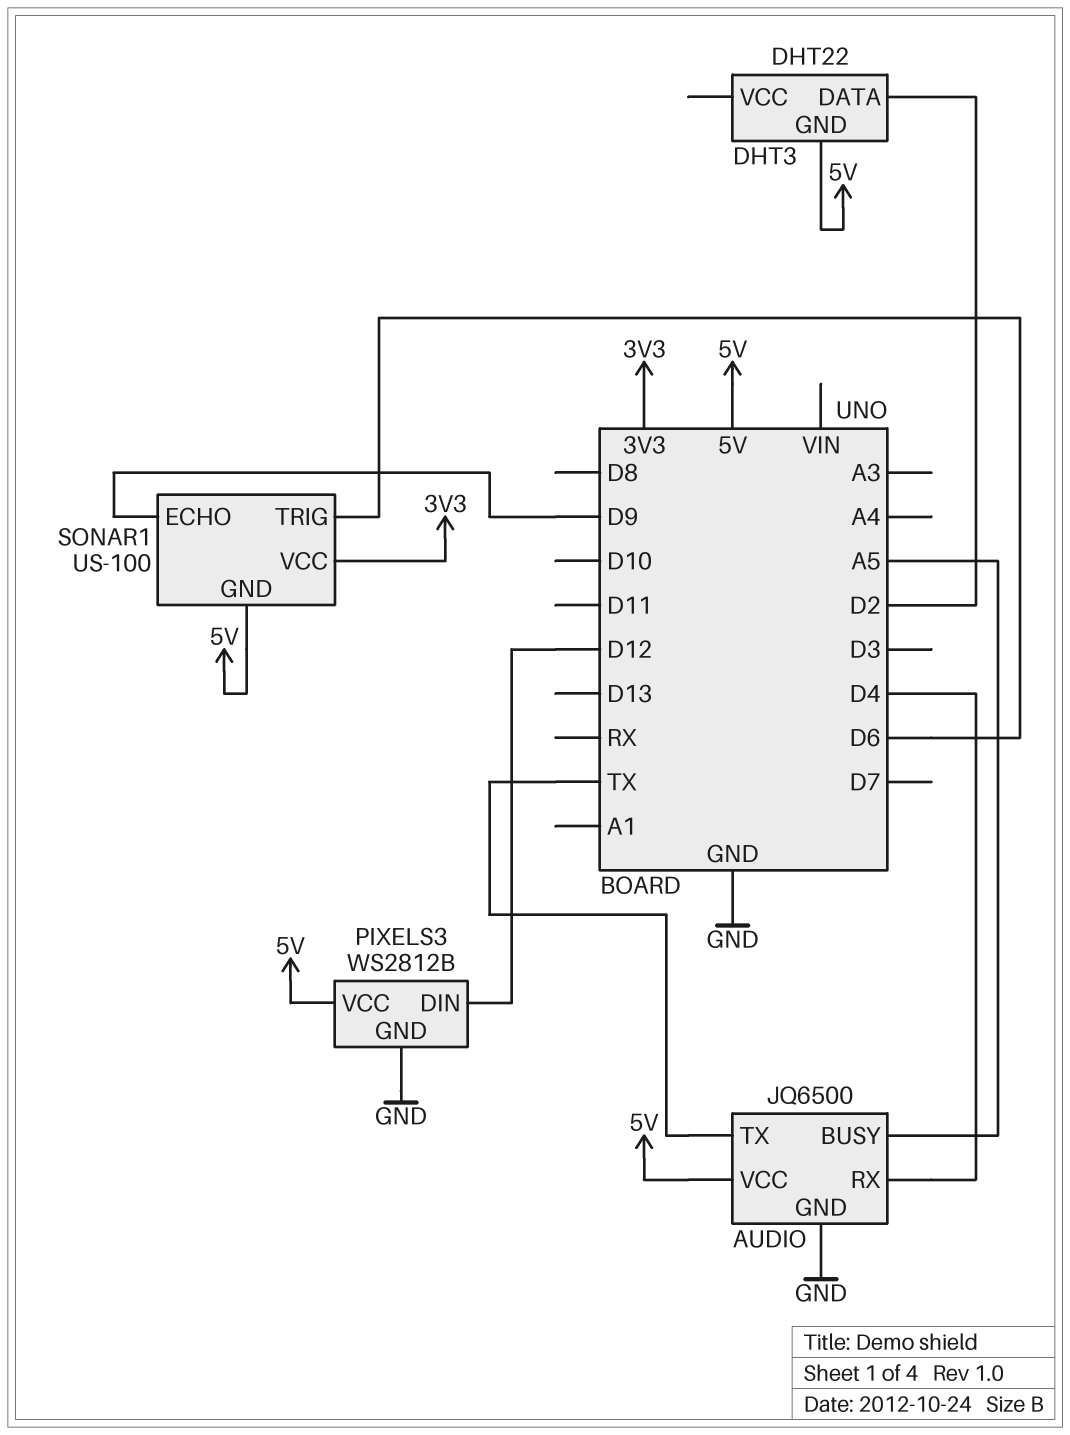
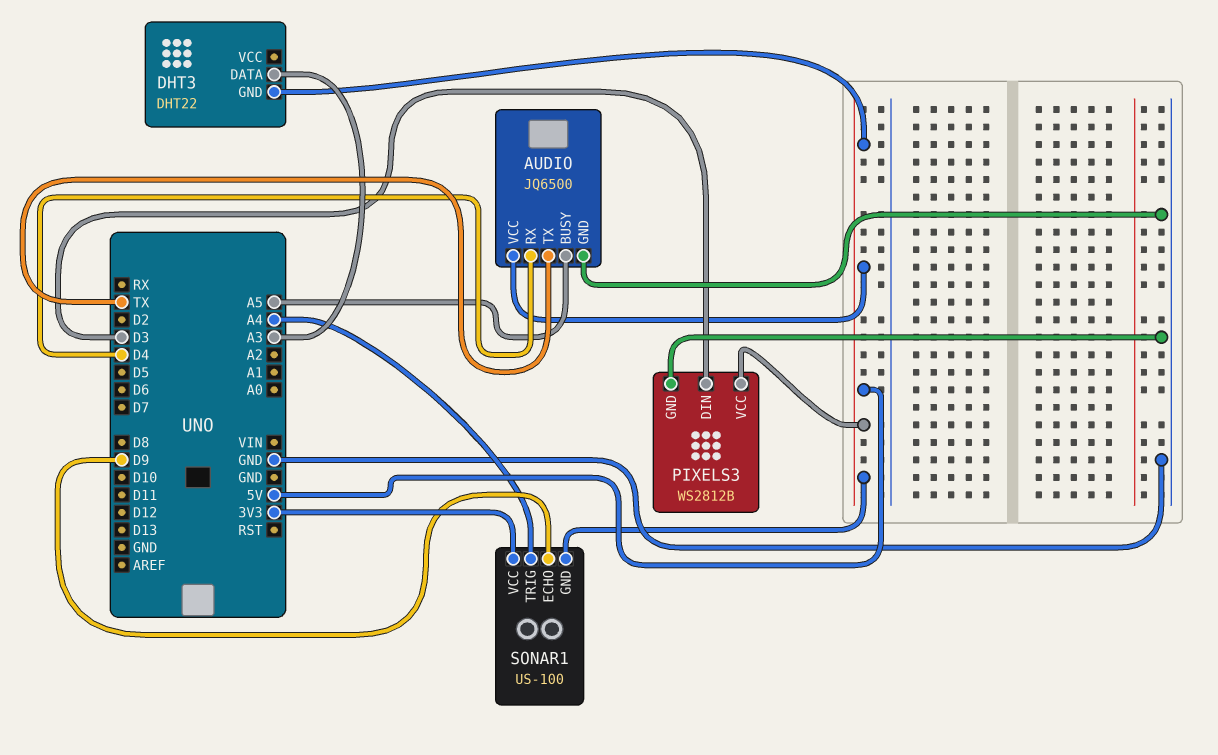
DHT3 pin DATA: D2 -> A3
PIXELS3 pin DIN: D12 -> D3
SONAR1 pin TRIG: D6 -> A4

